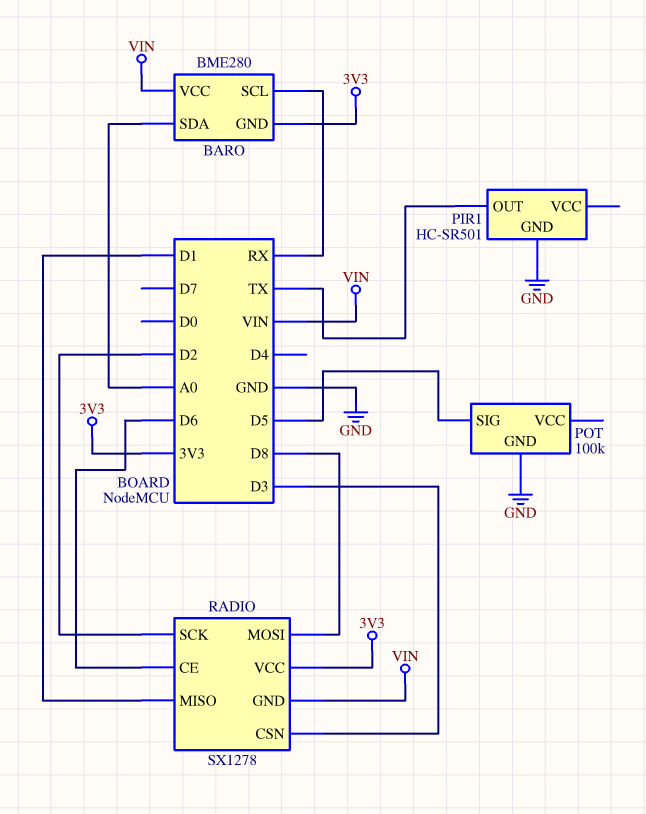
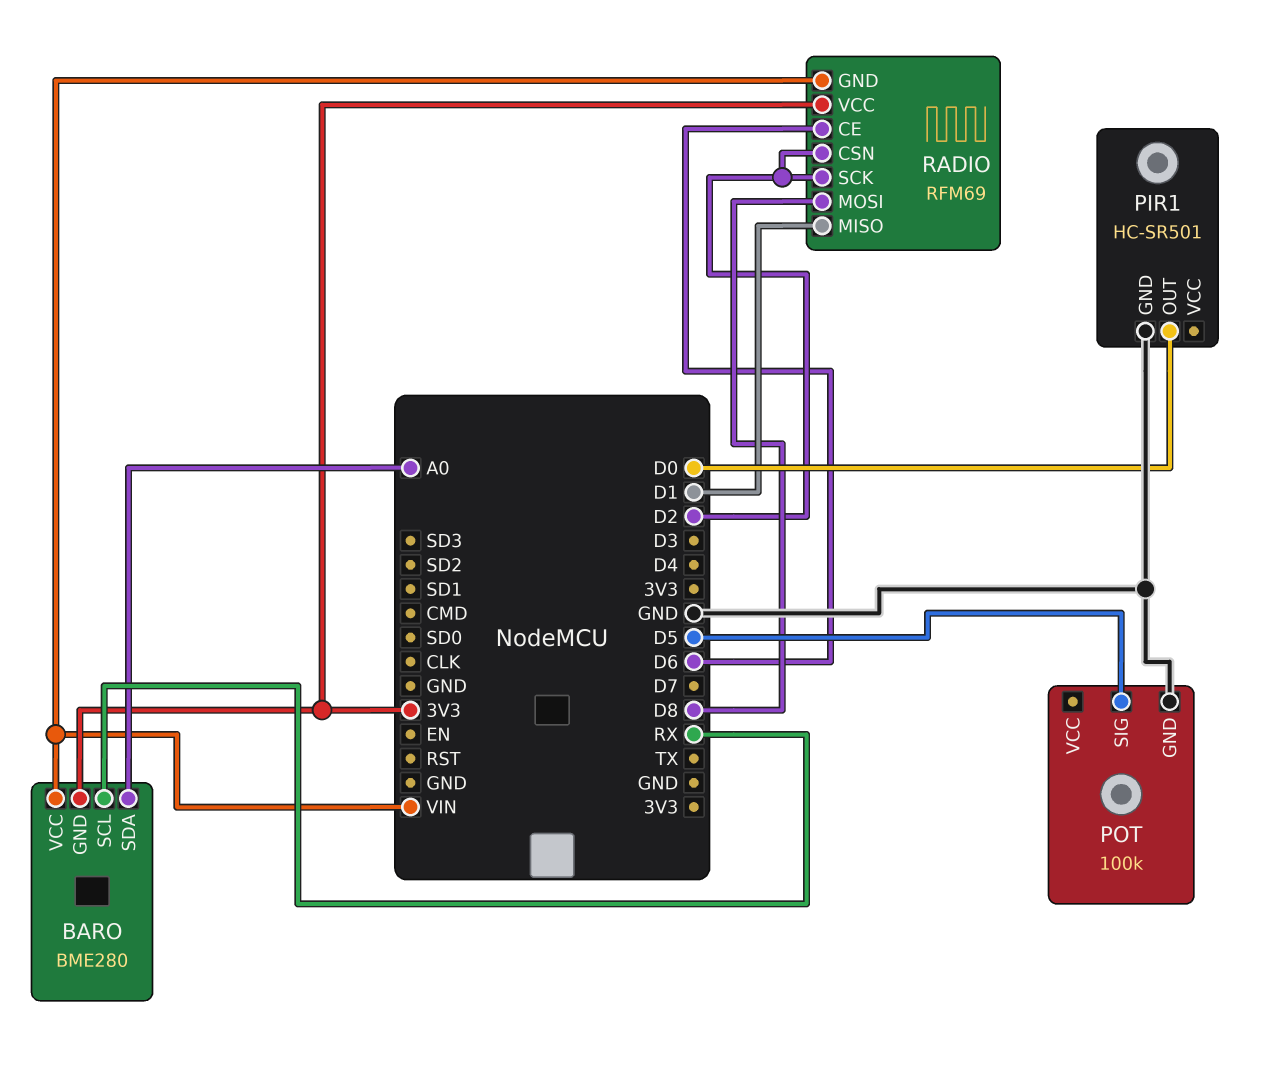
PIR1 pin OUT: TX -> D0
RADIO: SX1278 -> RFM69
RADIO pin CSN: D3 -> D2

